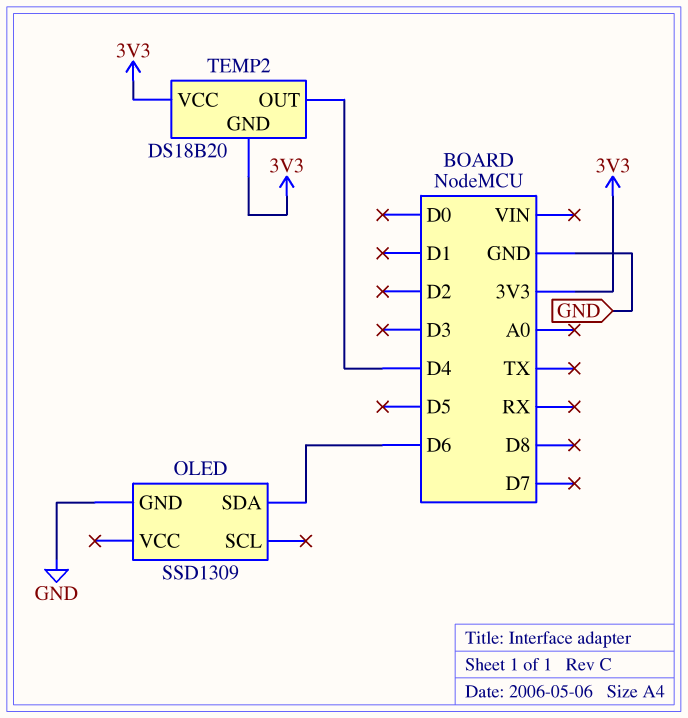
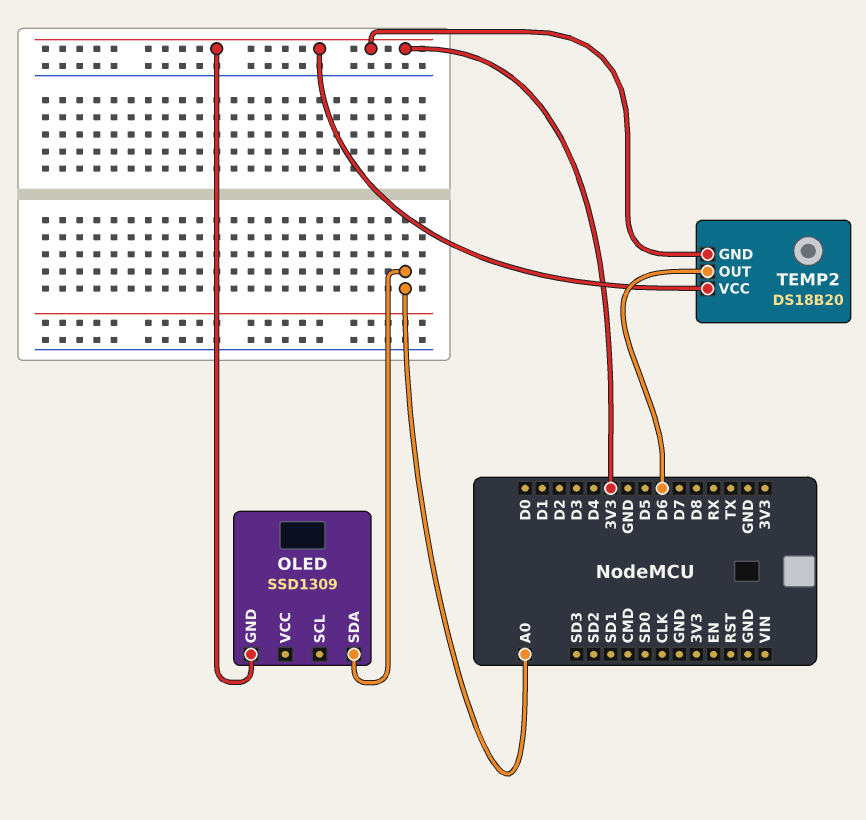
OLED pin GND: GND -> 3V3
OLED pin SDA: D6 -> A0
TEMP2 pin OUT: D4 -> D6

